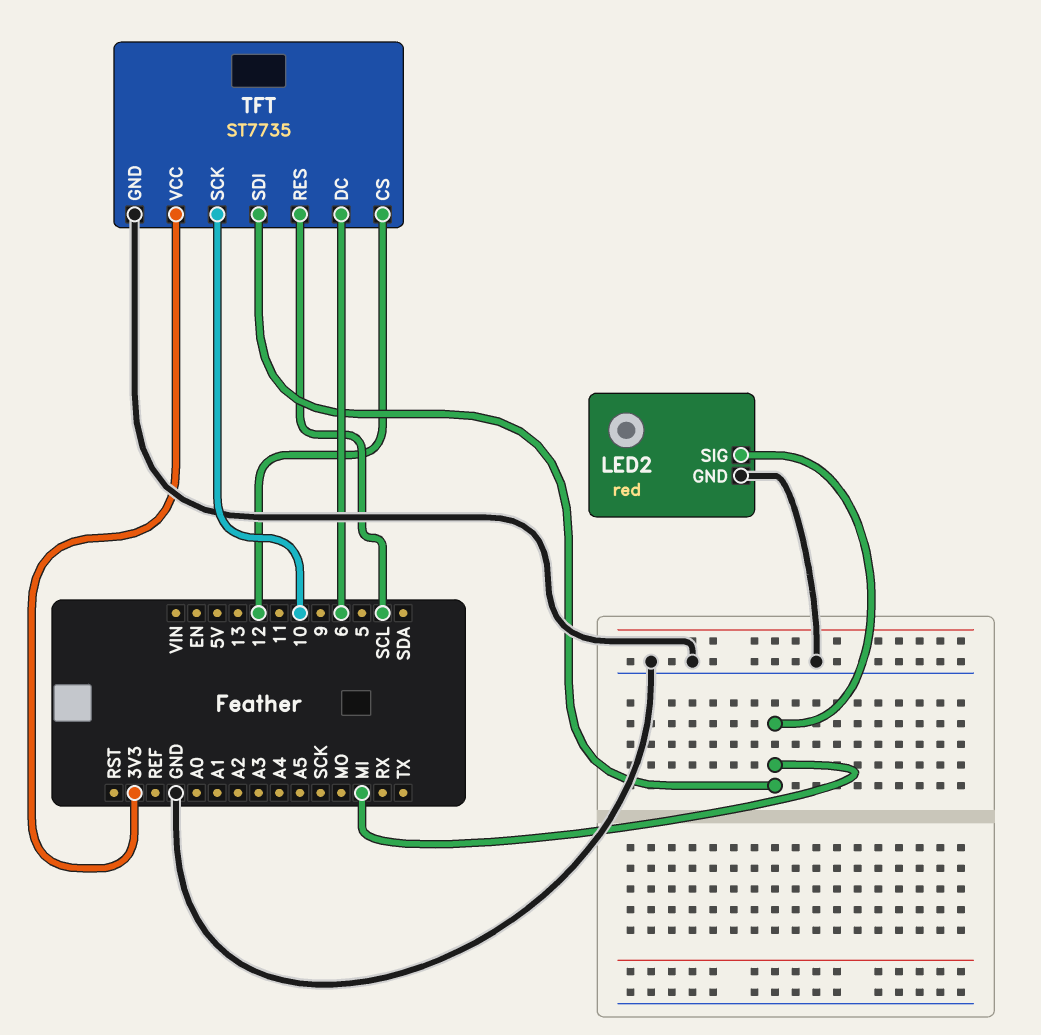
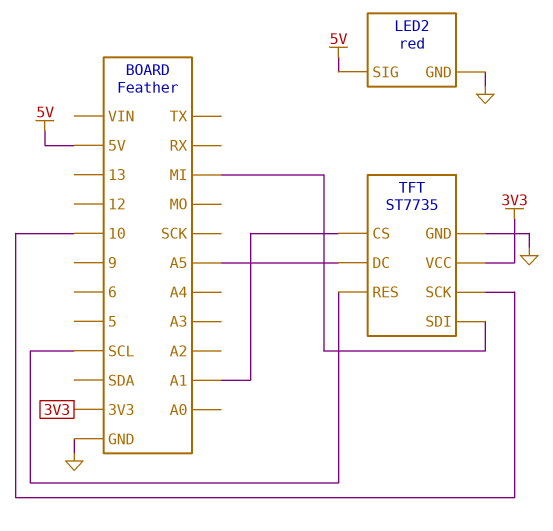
LED2 pin SIG: MI -> 5V
TFT pin CS: 12 -> A1
TFT pin DC: 6 -> A5

